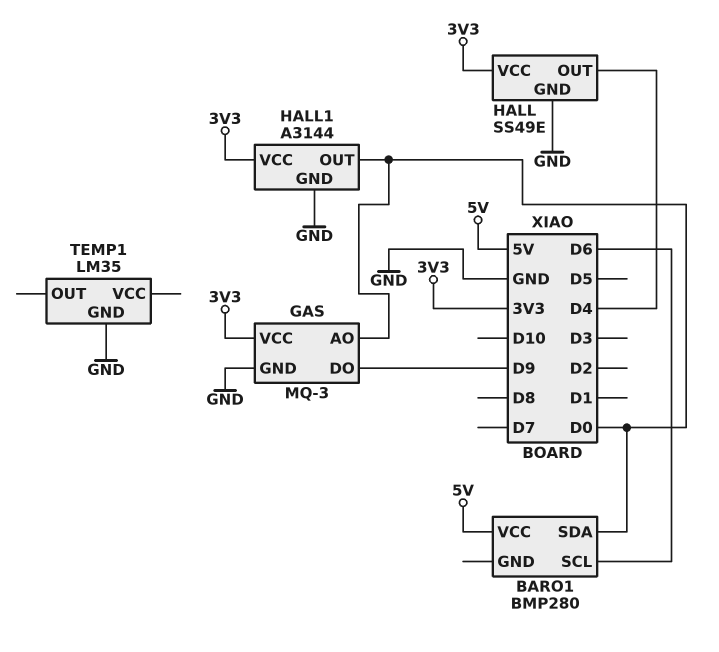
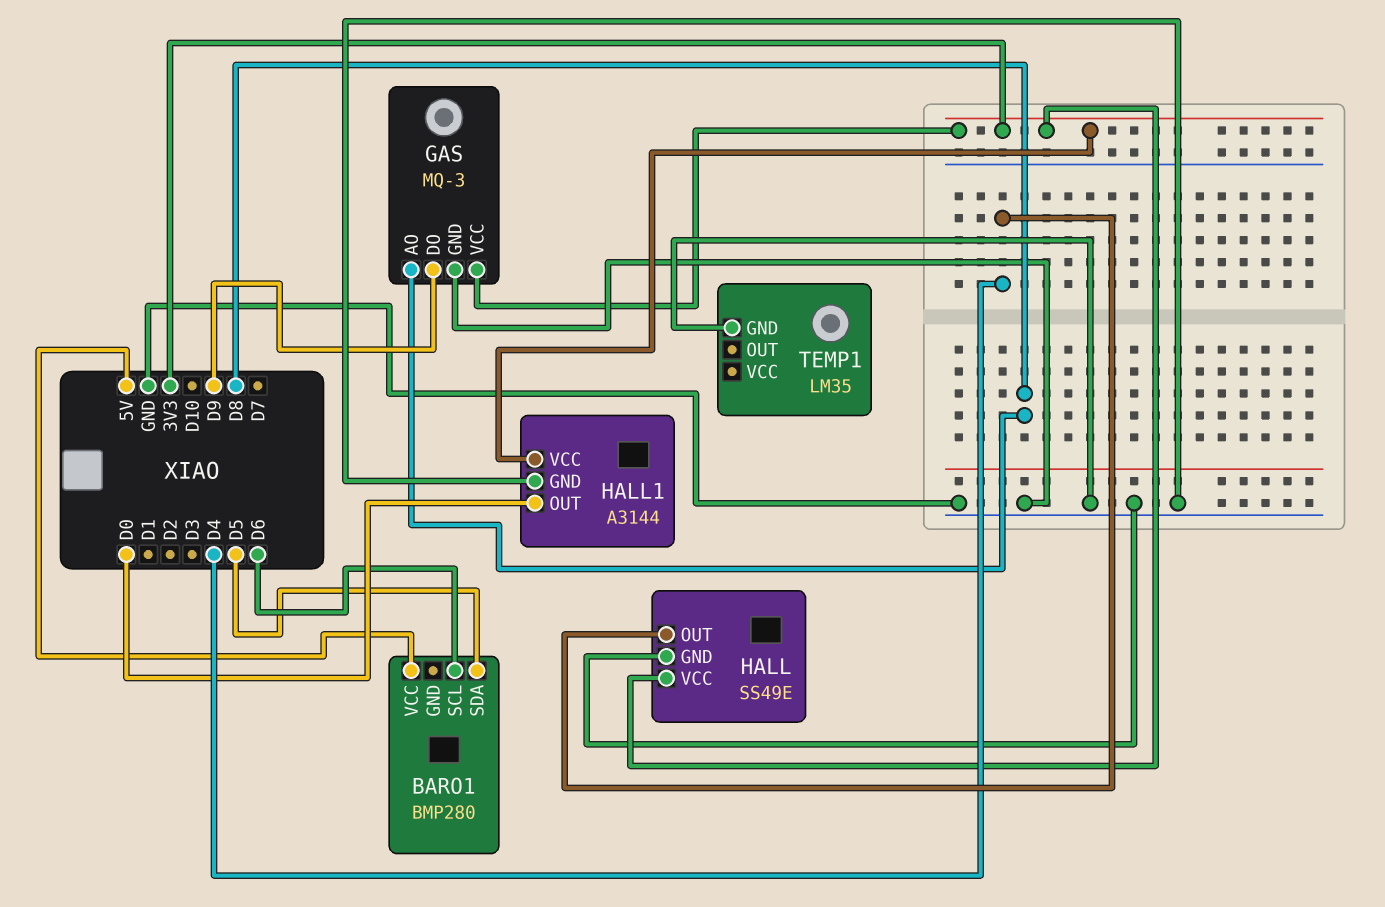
BARO1 pin SDA: D0 -> D5
GAS pin AO: D0 -> D8

